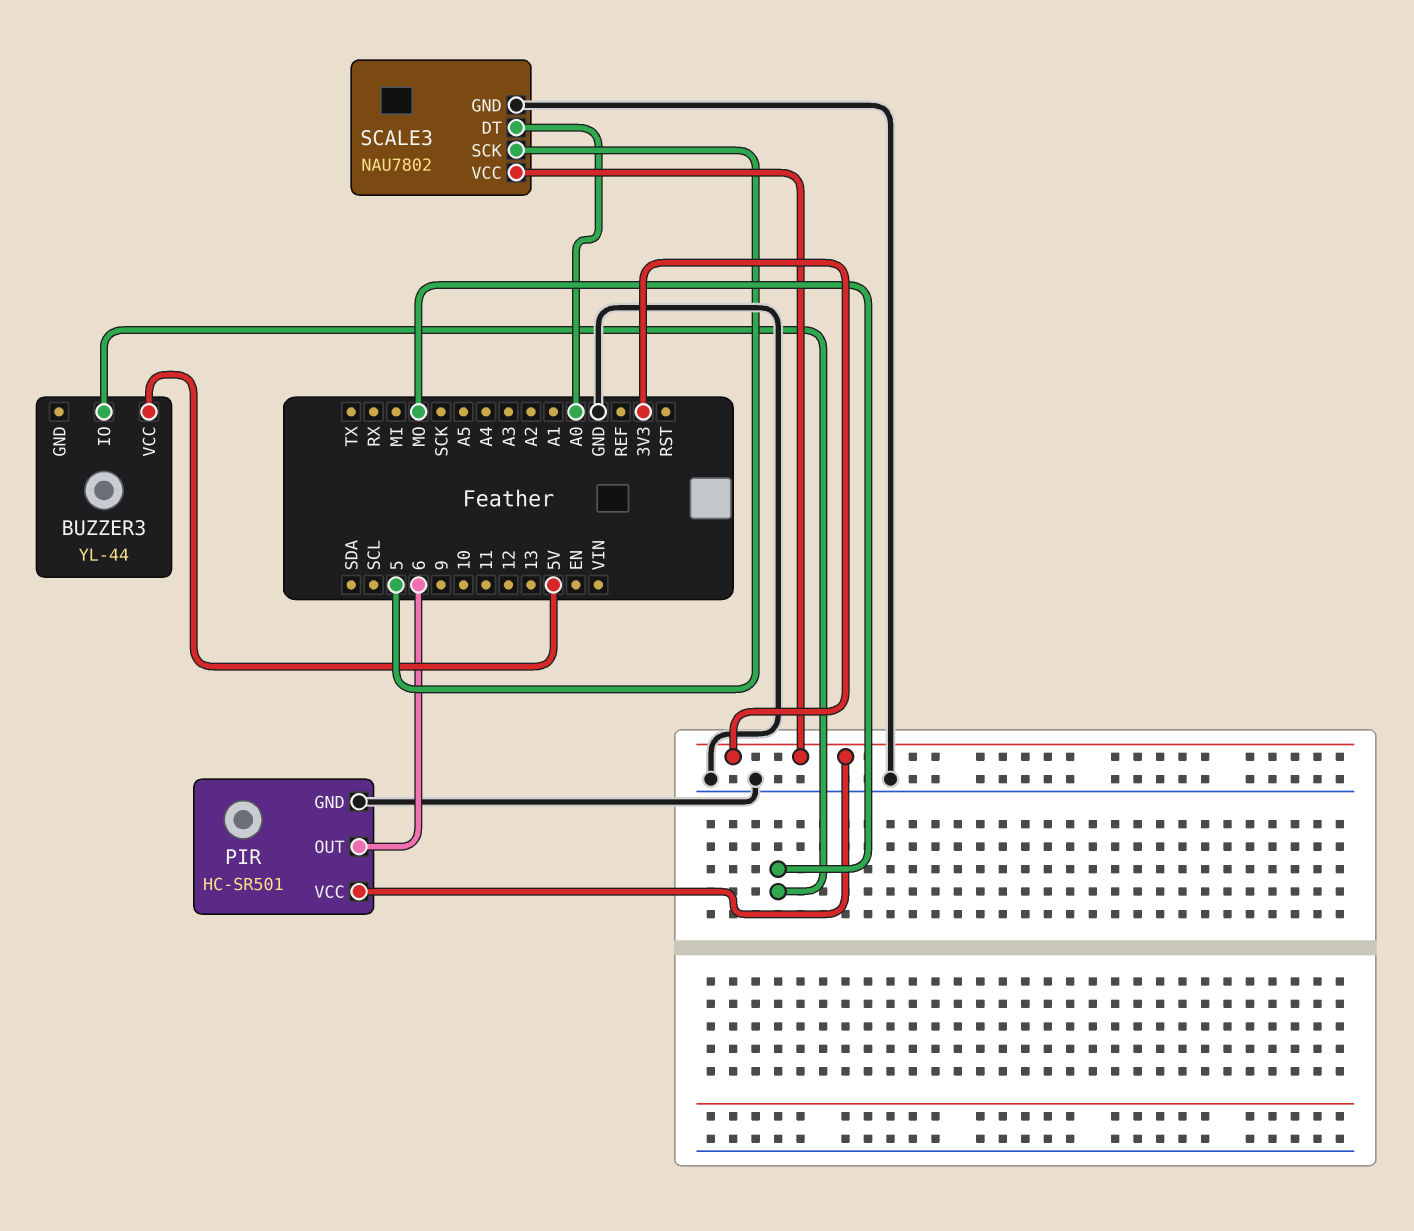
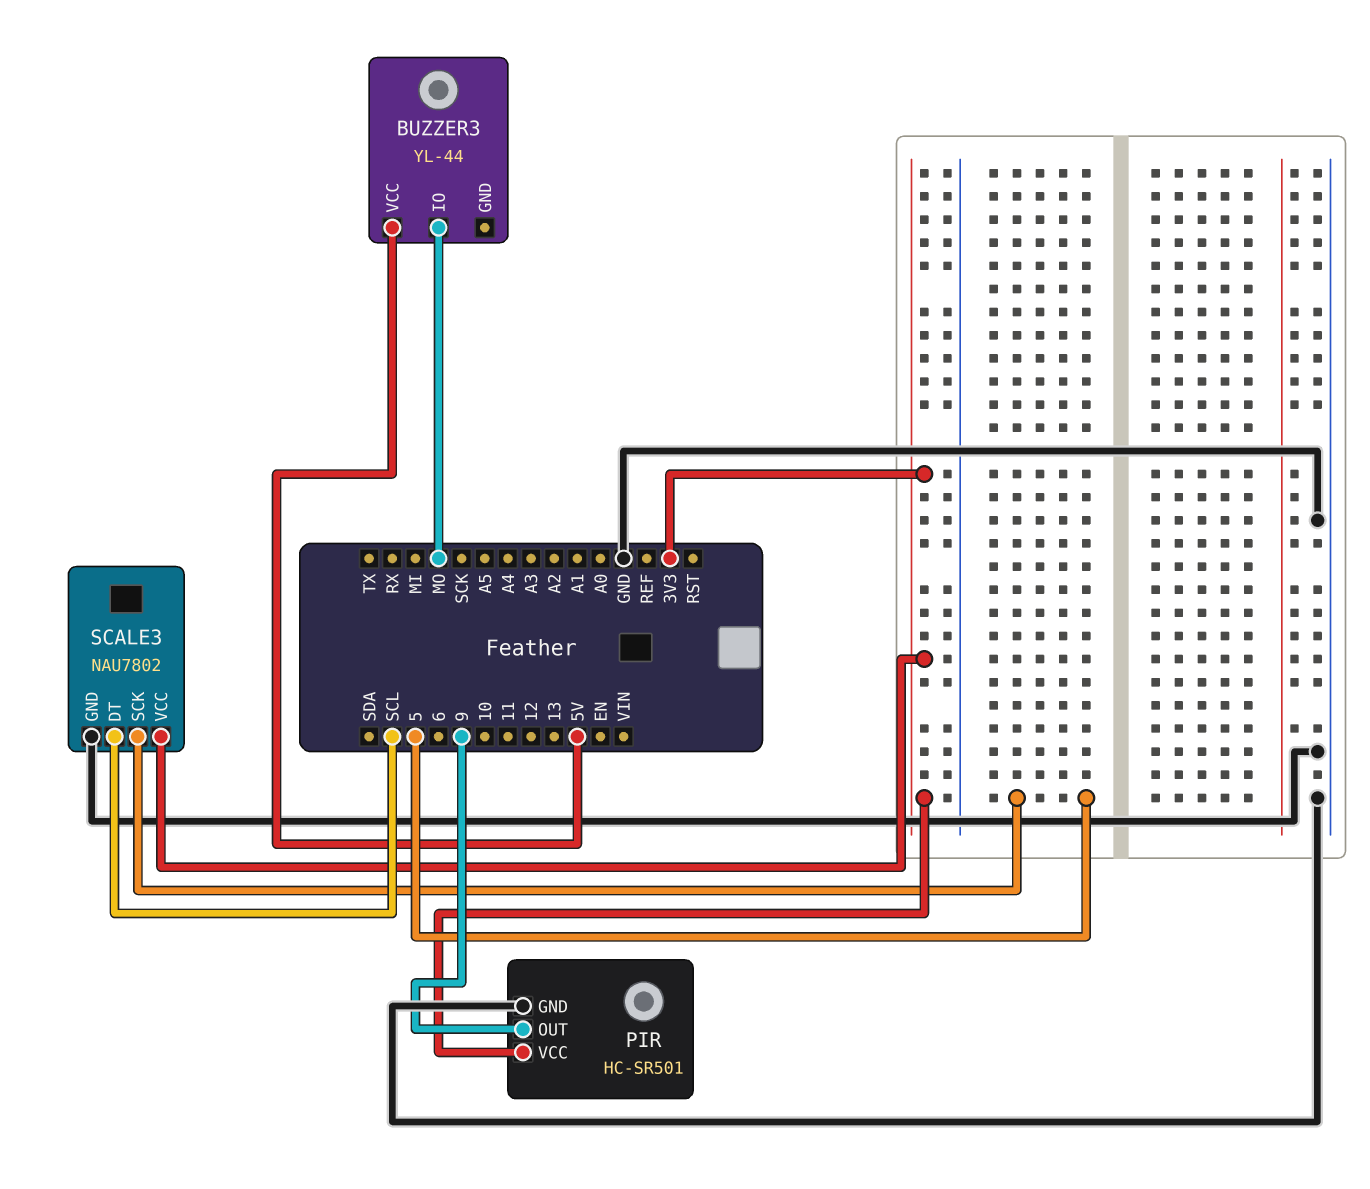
PIR pin OUT: 6 -> 9
SCALE3 pin DT: A0 -> SCL

